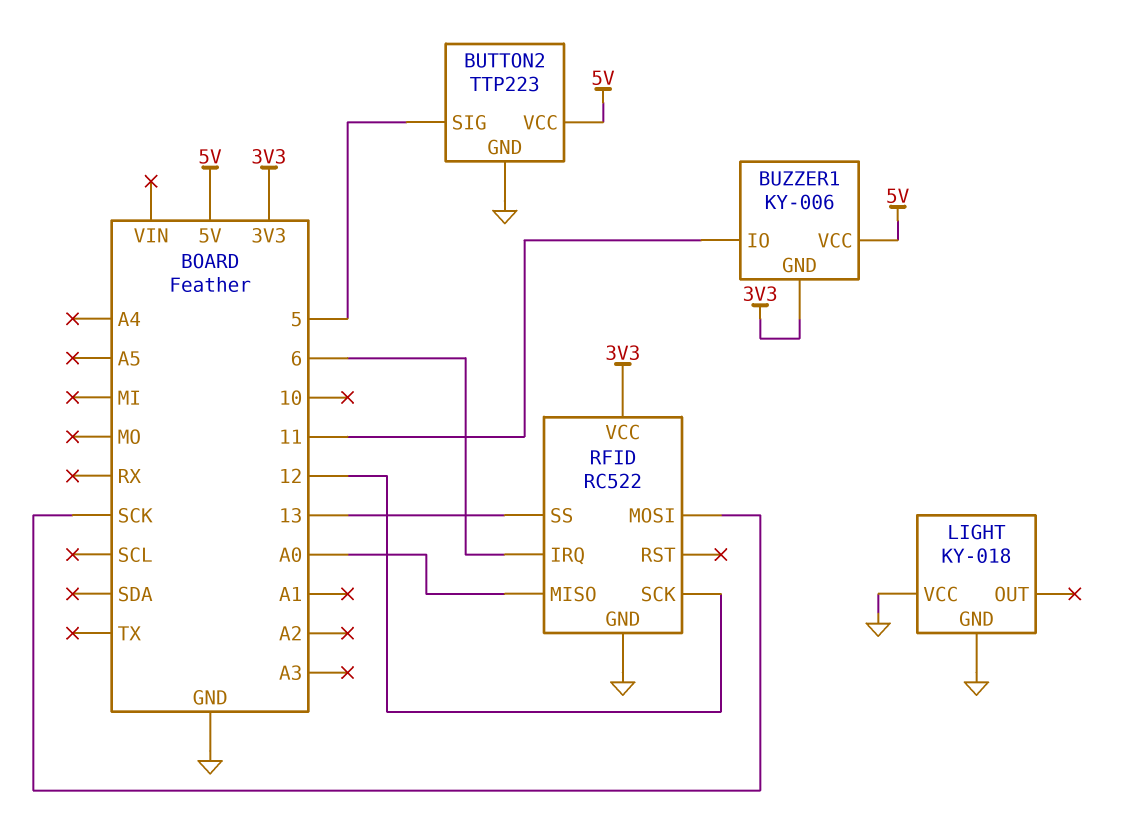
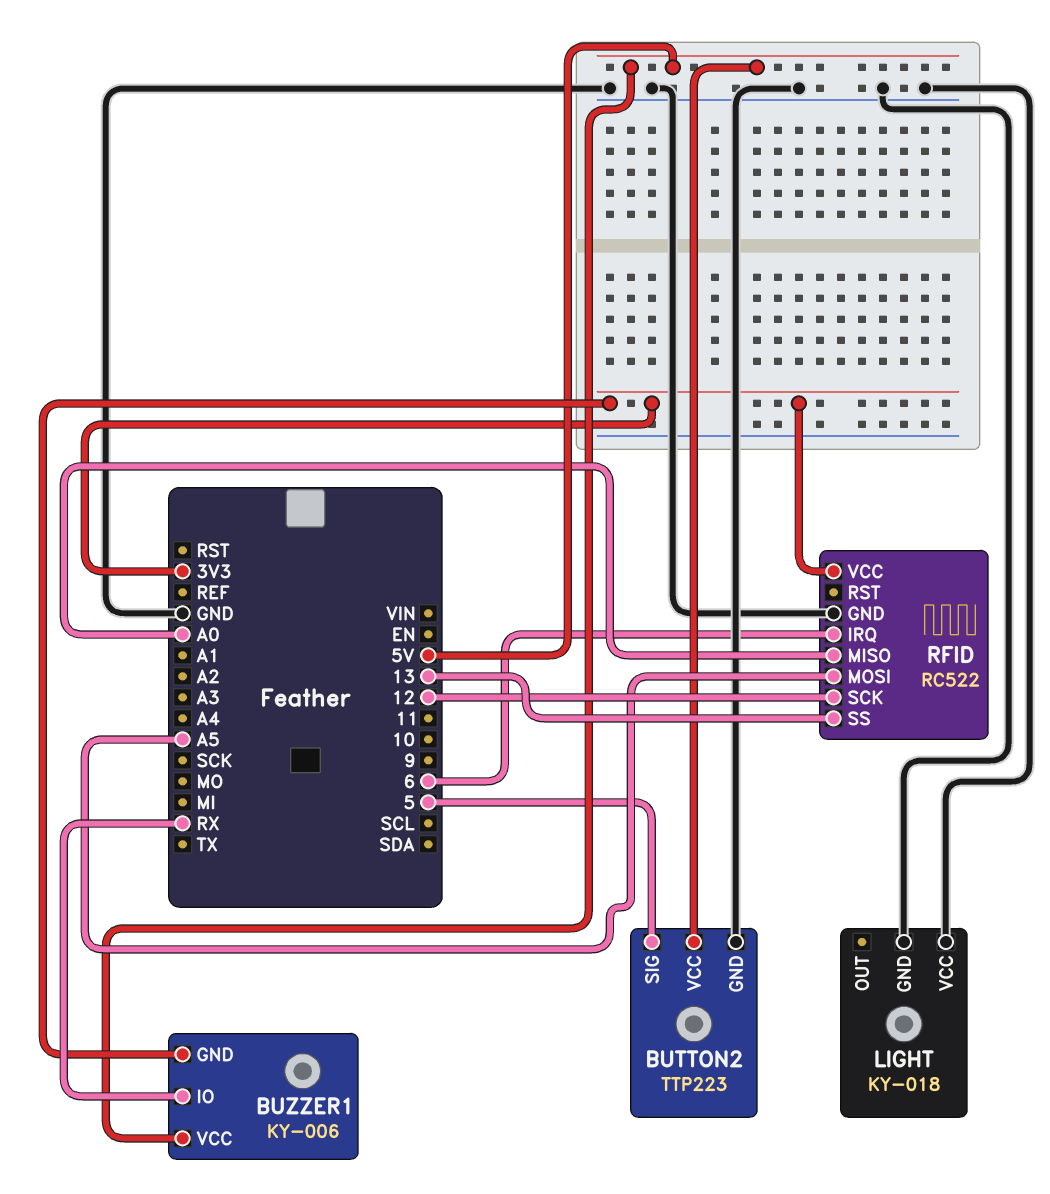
BUZZER1 pin IO: 11 -> RX
RFID pin MOSI: SCK -> A5

